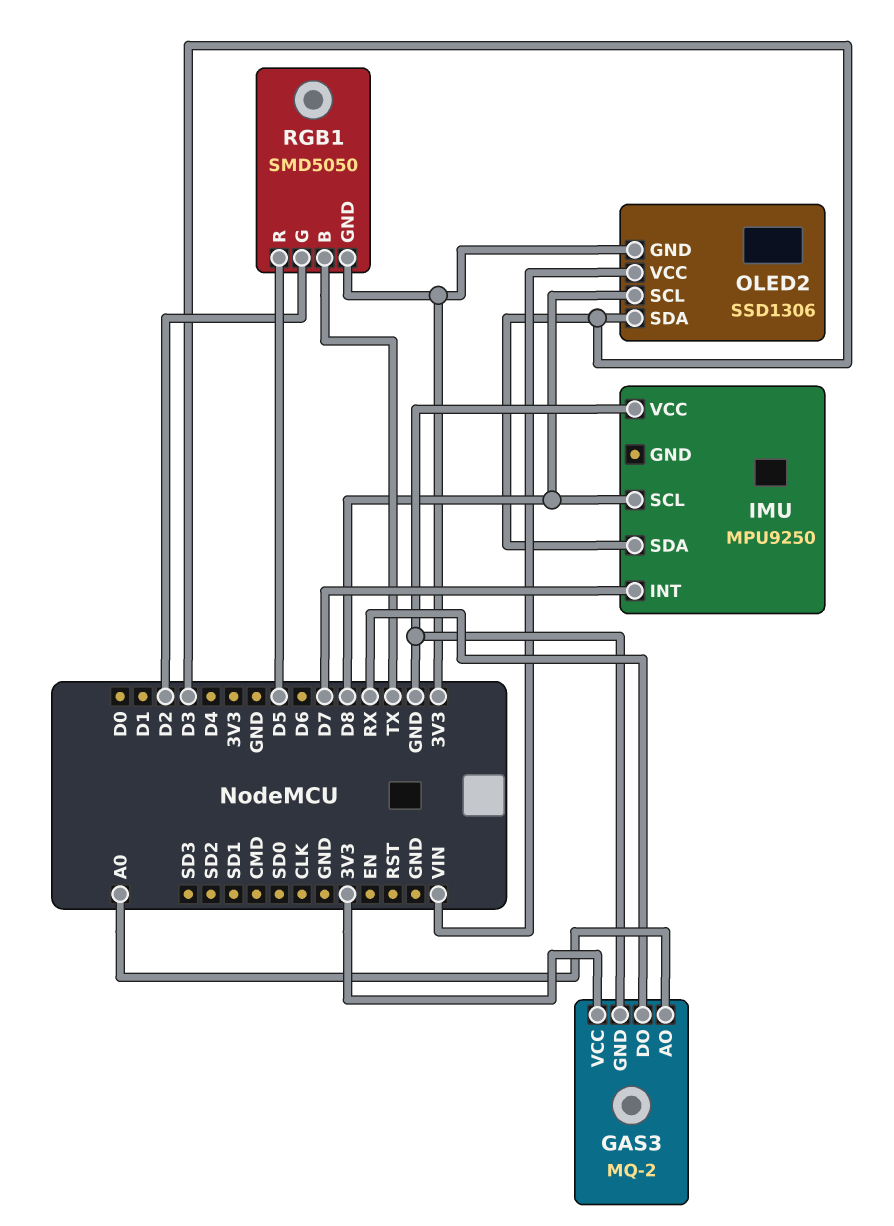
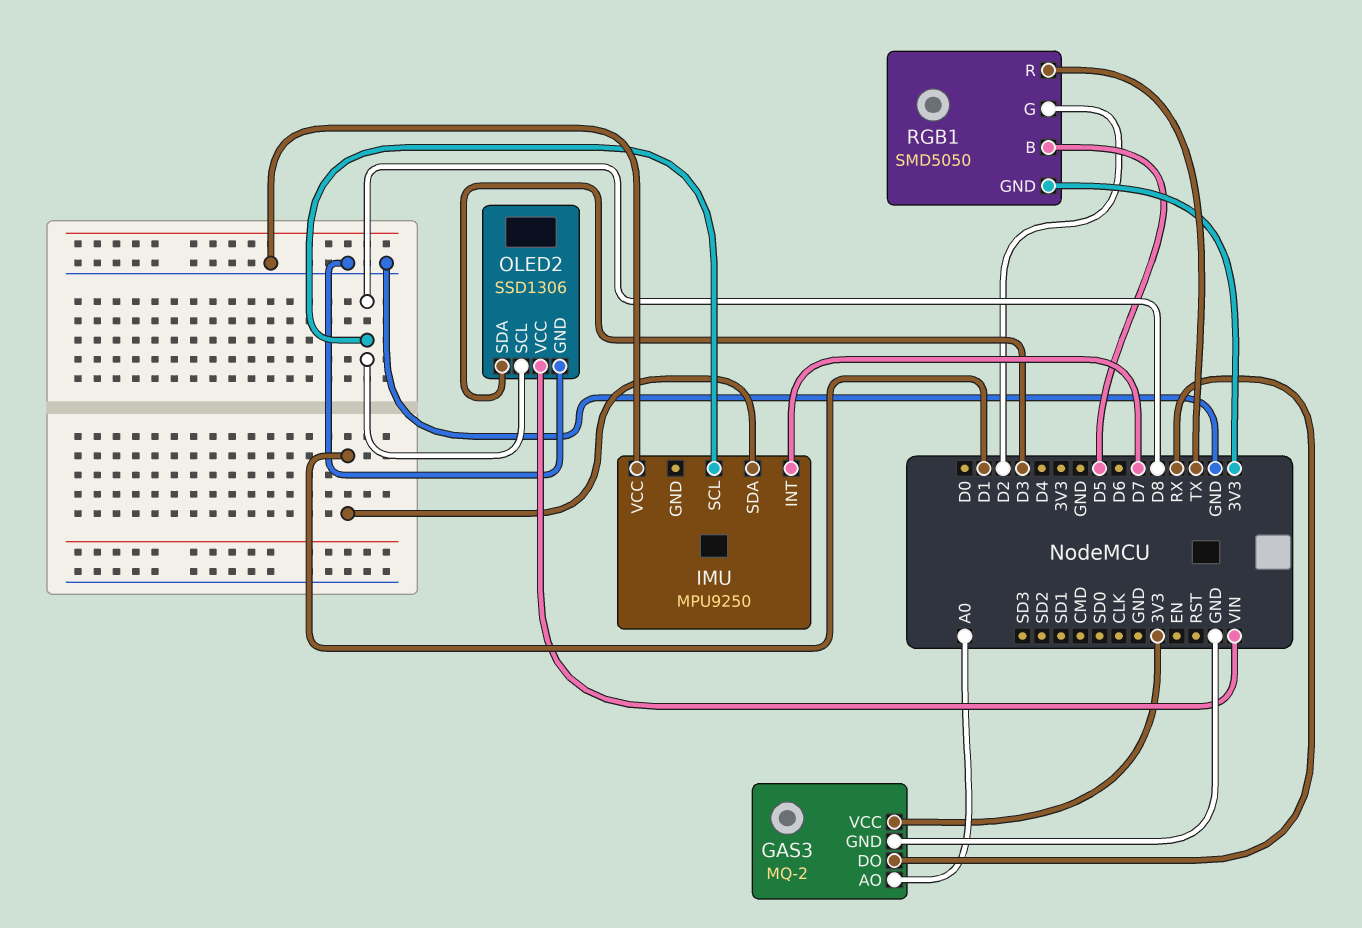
IMU pin SDA: D3 -> D1
OLED2 pin GND: 3V3 -> GND
RGB1 pin B: TX -> D5
RGB1 pin R: D5 -> TX

